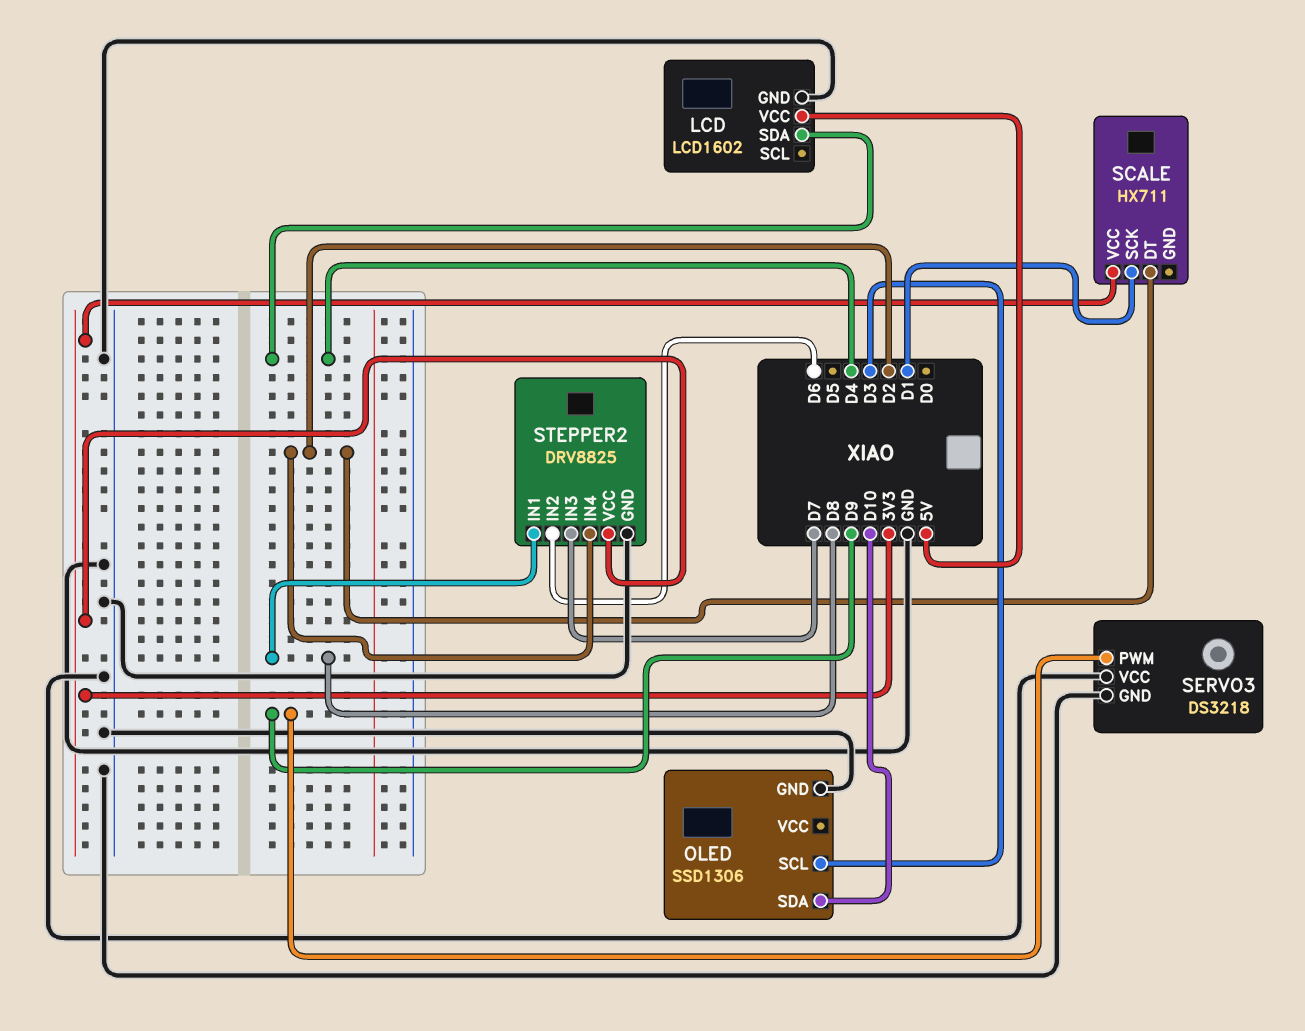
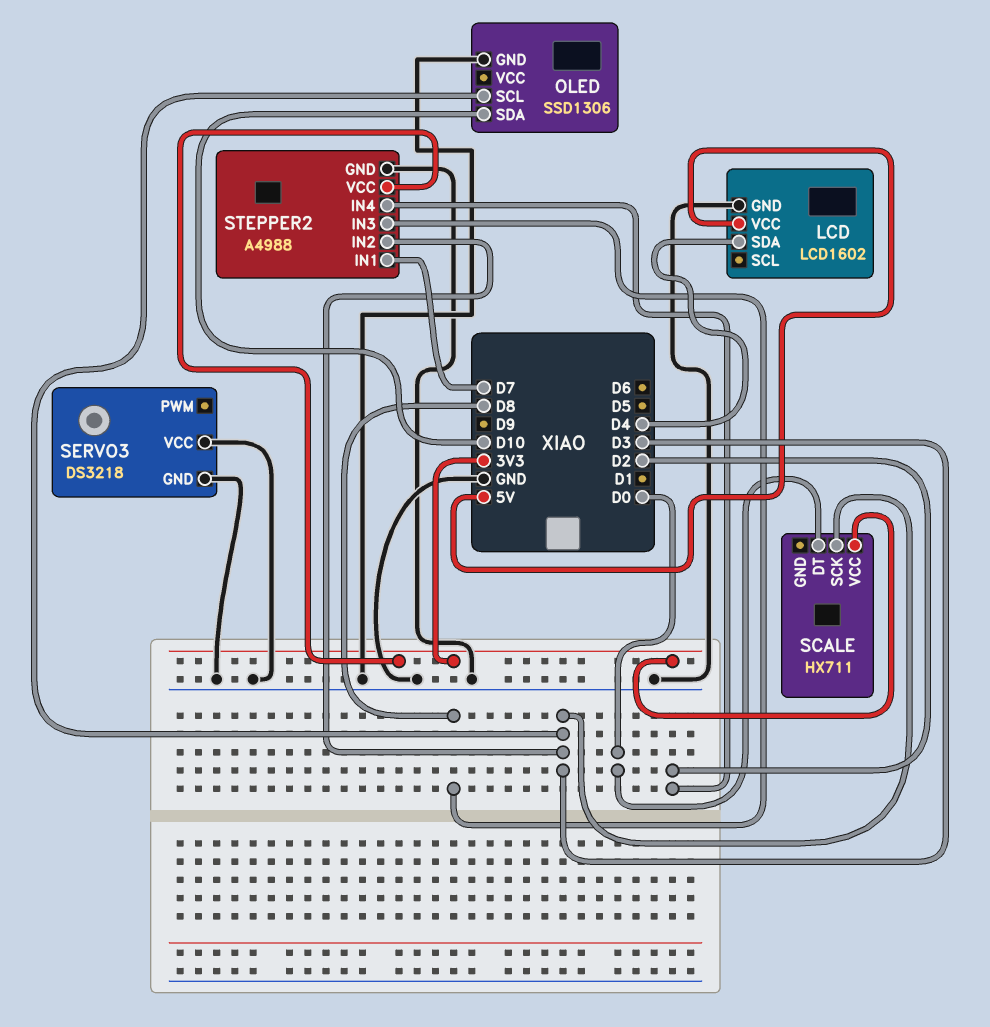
SCALE pin DT: D2 -> D0
SCALE pin SCK: D1 -> D3
SERVO3 pin PWM: D9 -> none
STEPPER2: DRV8825 -> A4988
STEPPER2 pin IN1: D8 -> D7
STEPPER2 pin IN2: D6 -> D3
STEPPER2 pin IN3: D7 -> D8

